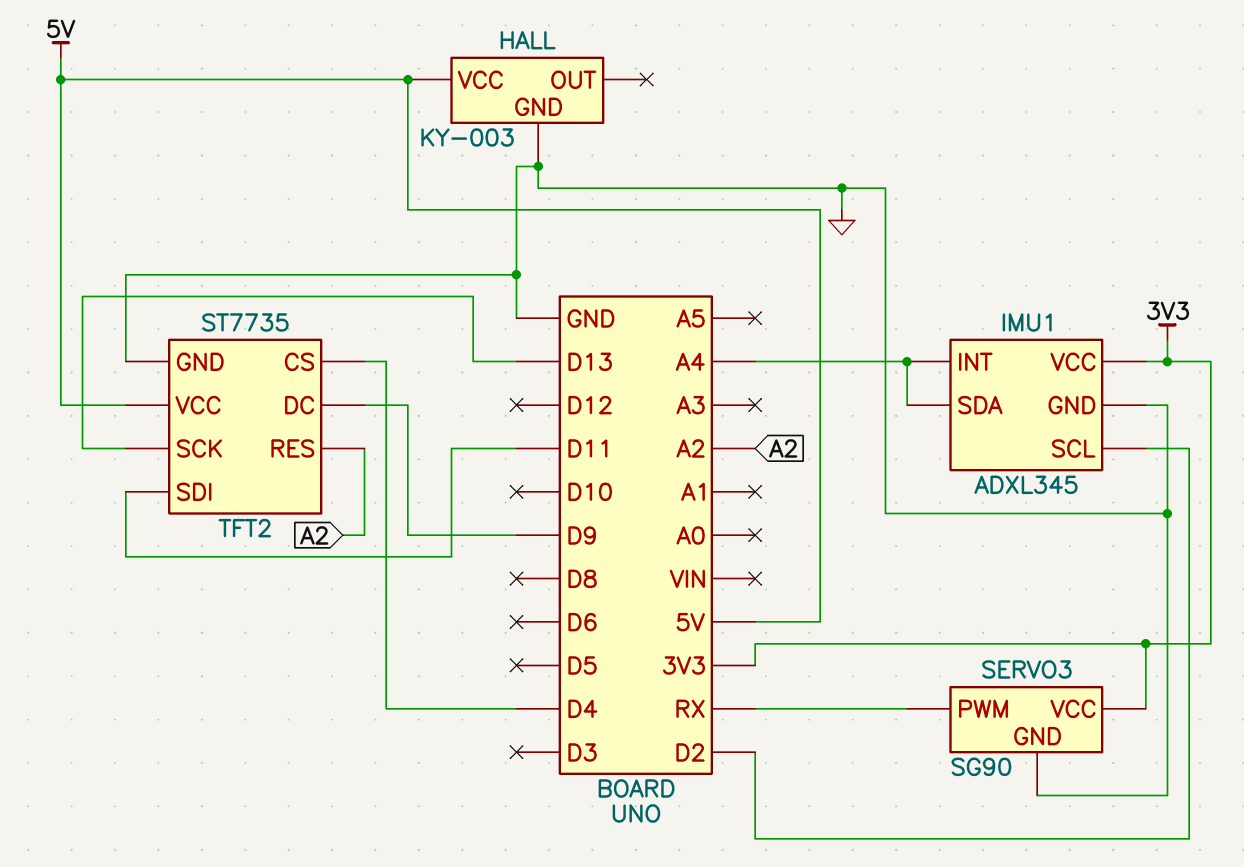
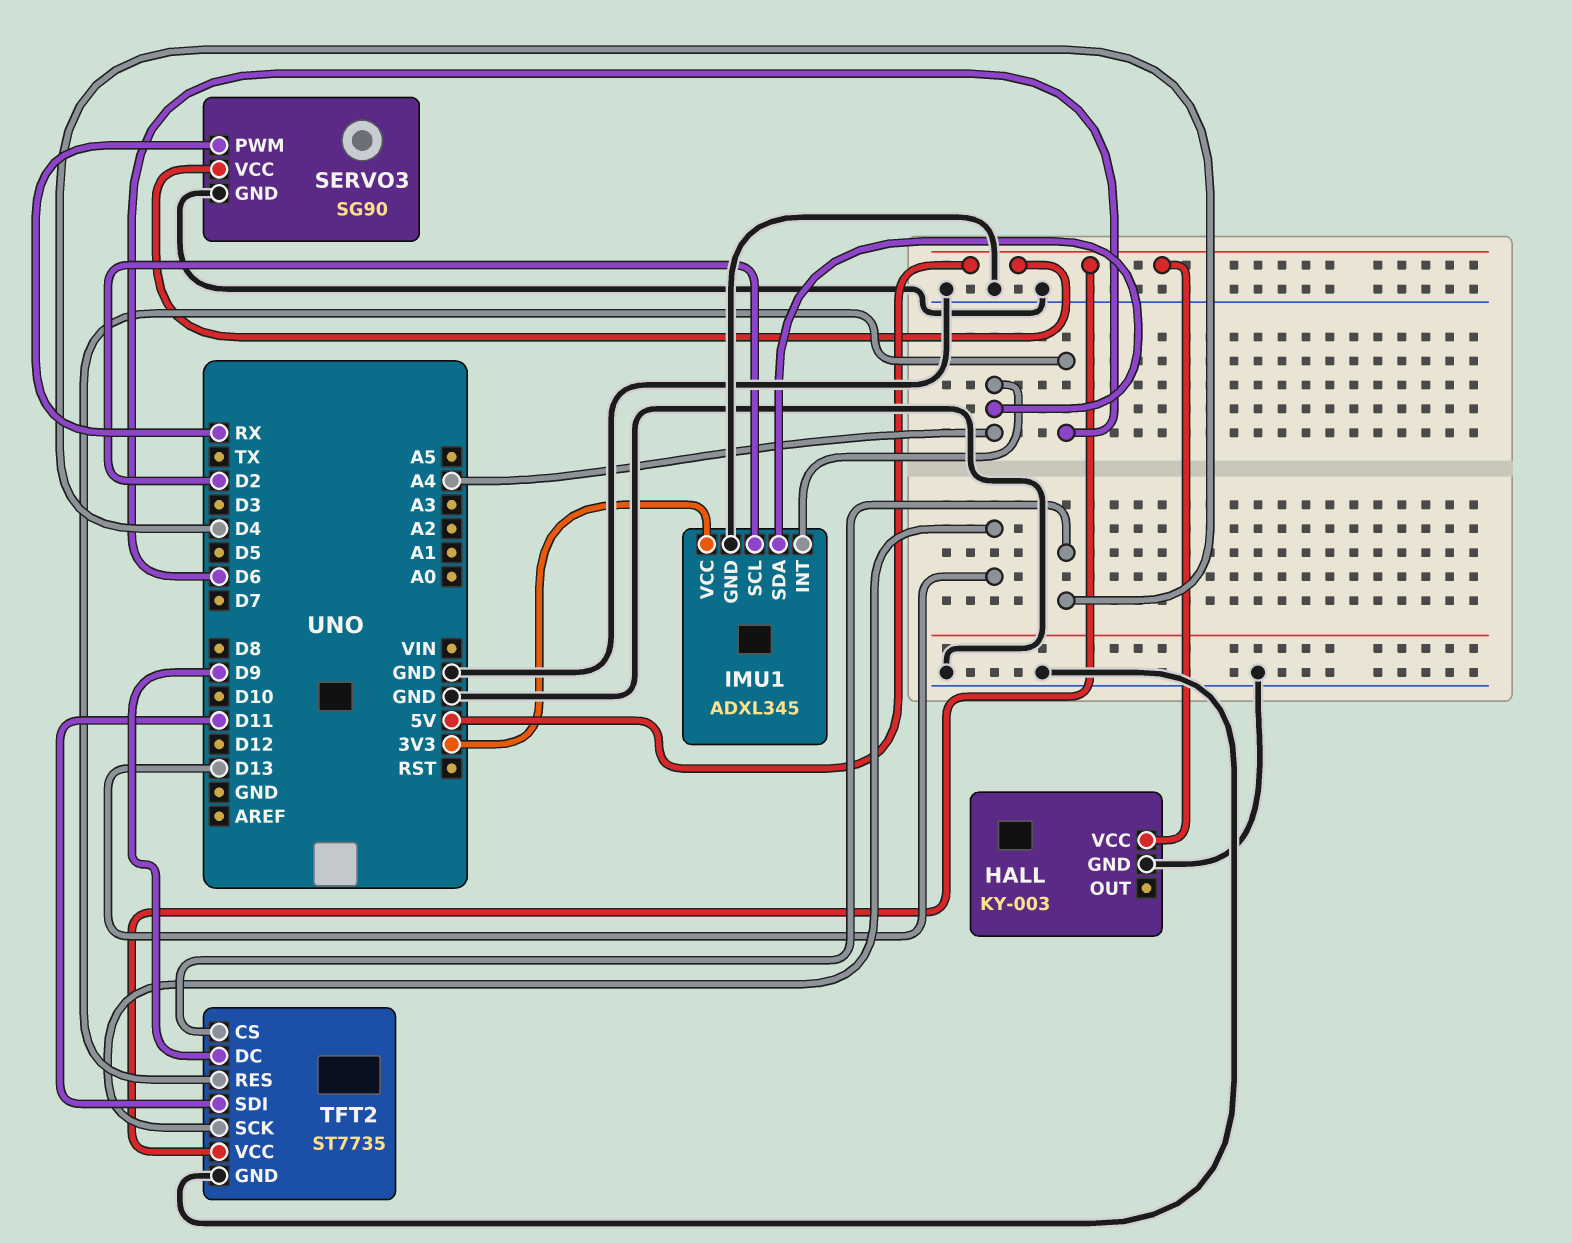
SERVO3 pin VCC: 3V3 -> 5V
TFT2 pin RES: A2 -> D6

